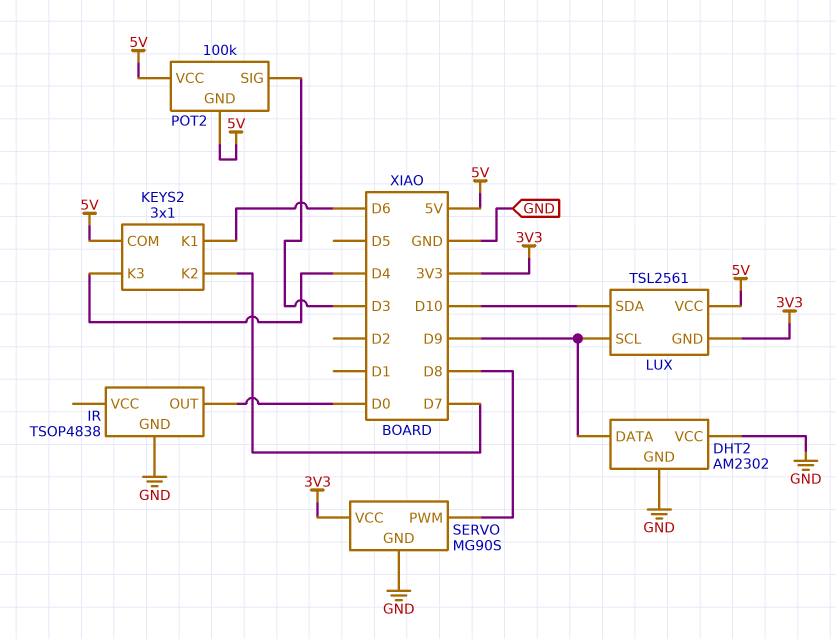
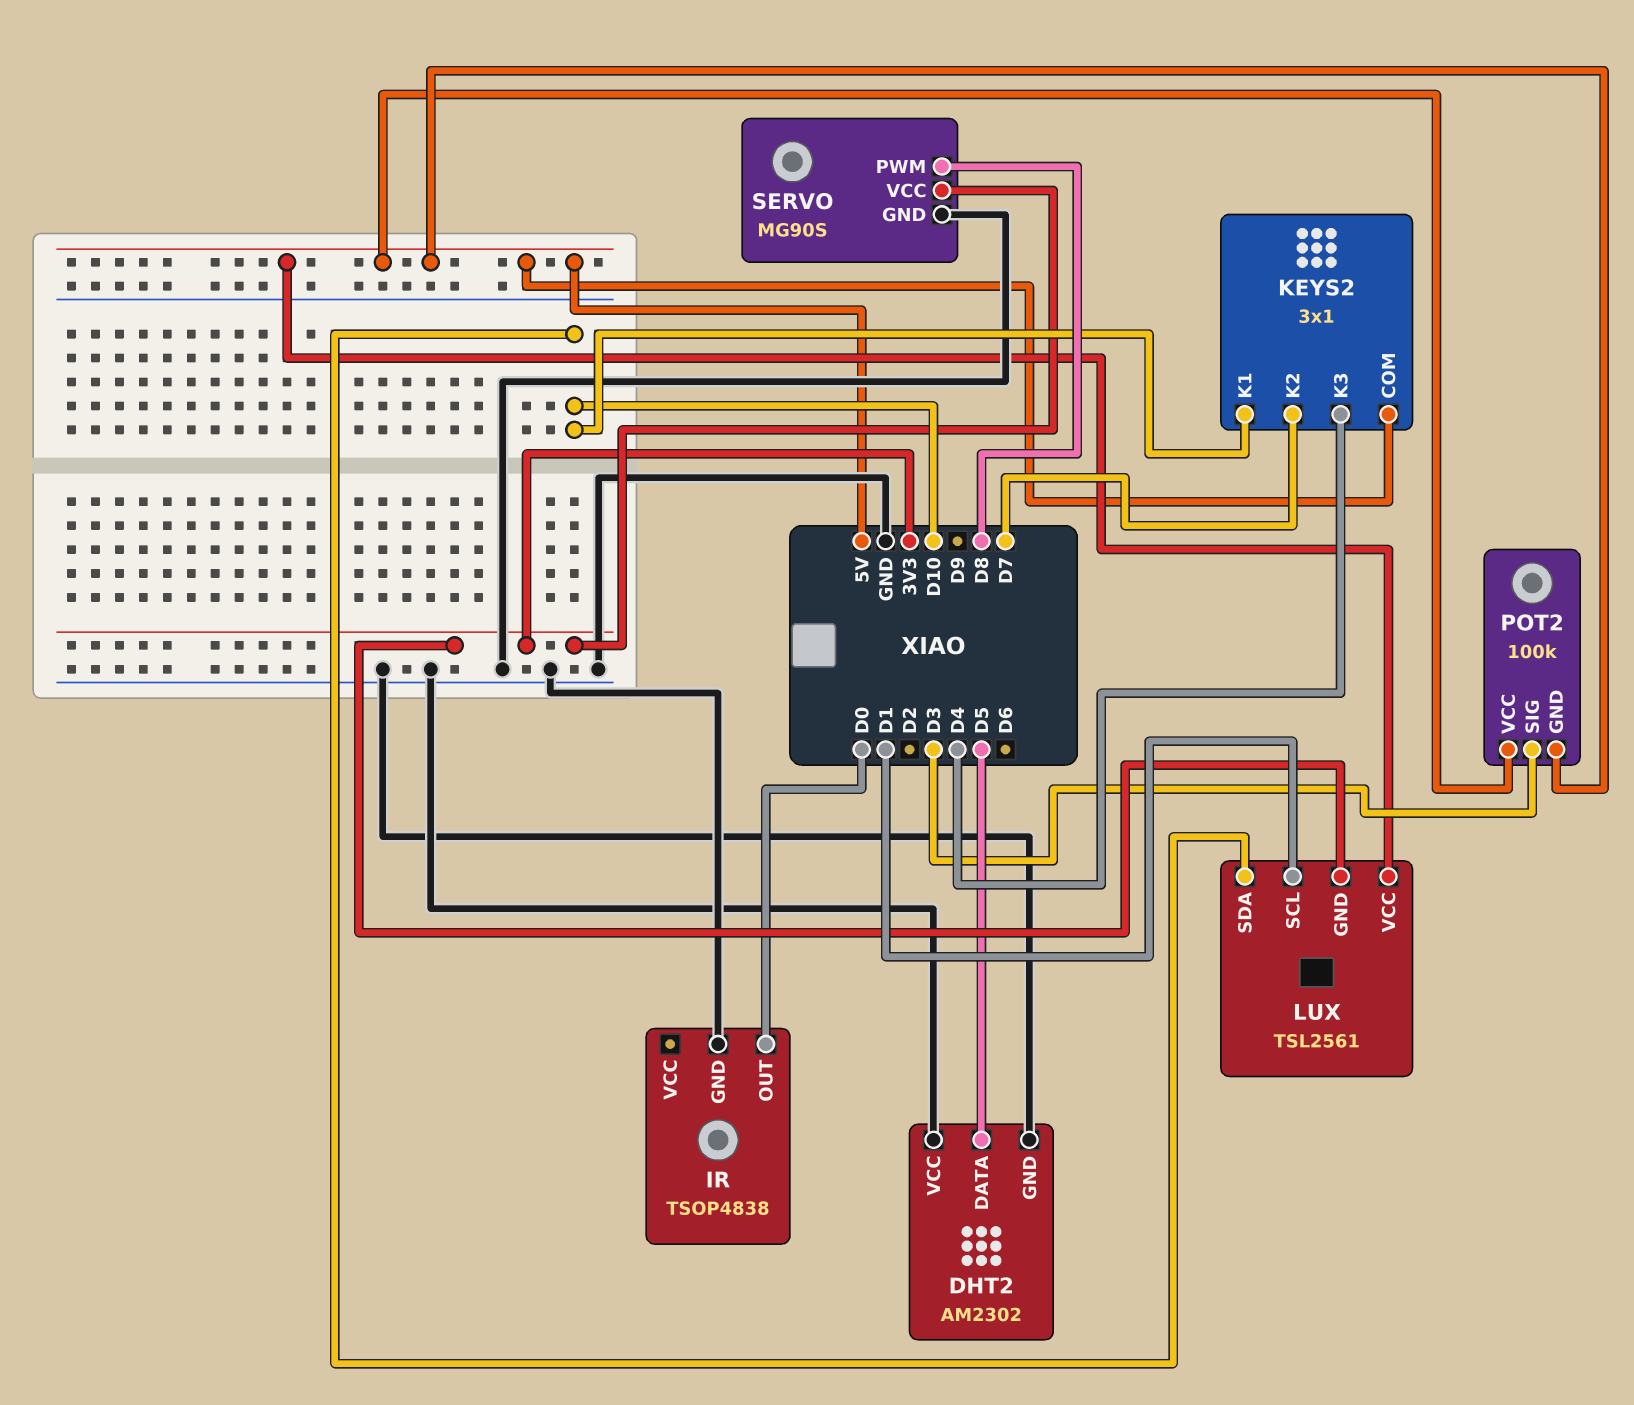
DHT2 pin DATA: D9 -> D5
KEYS2 pin K1: D6 -> D10
LUX pin SCL: D9 -> D1

